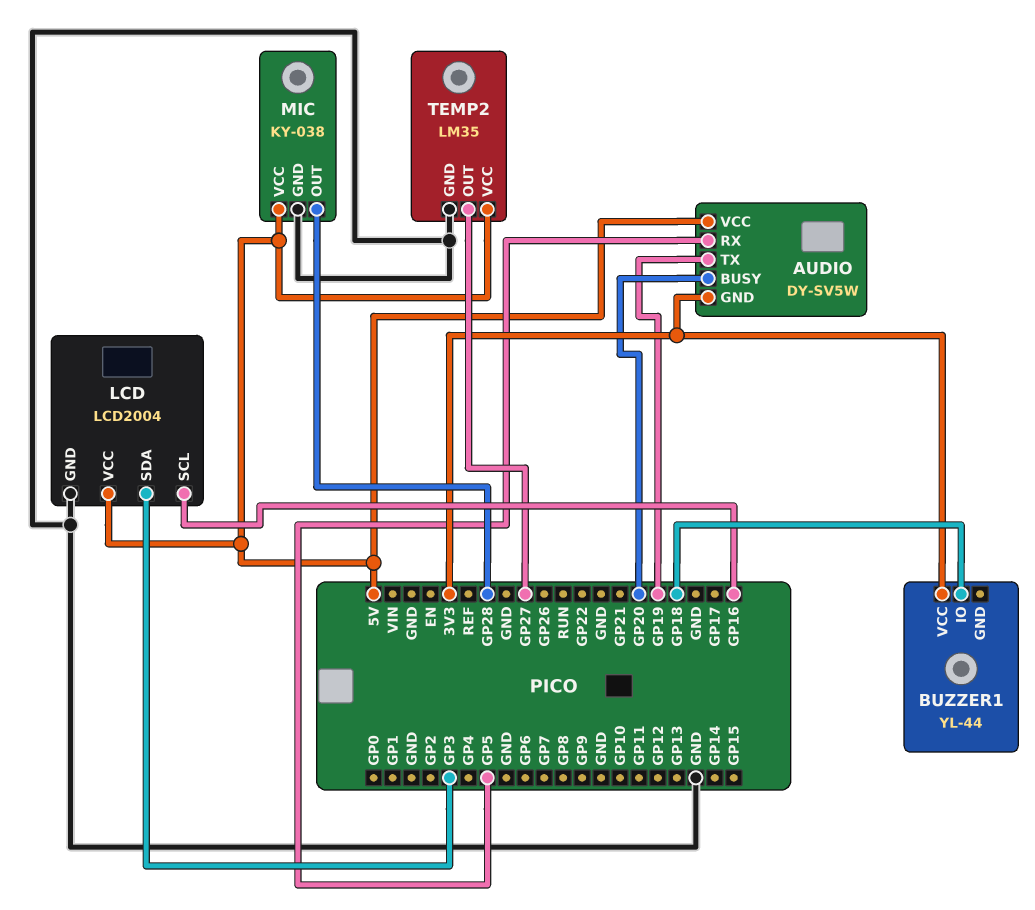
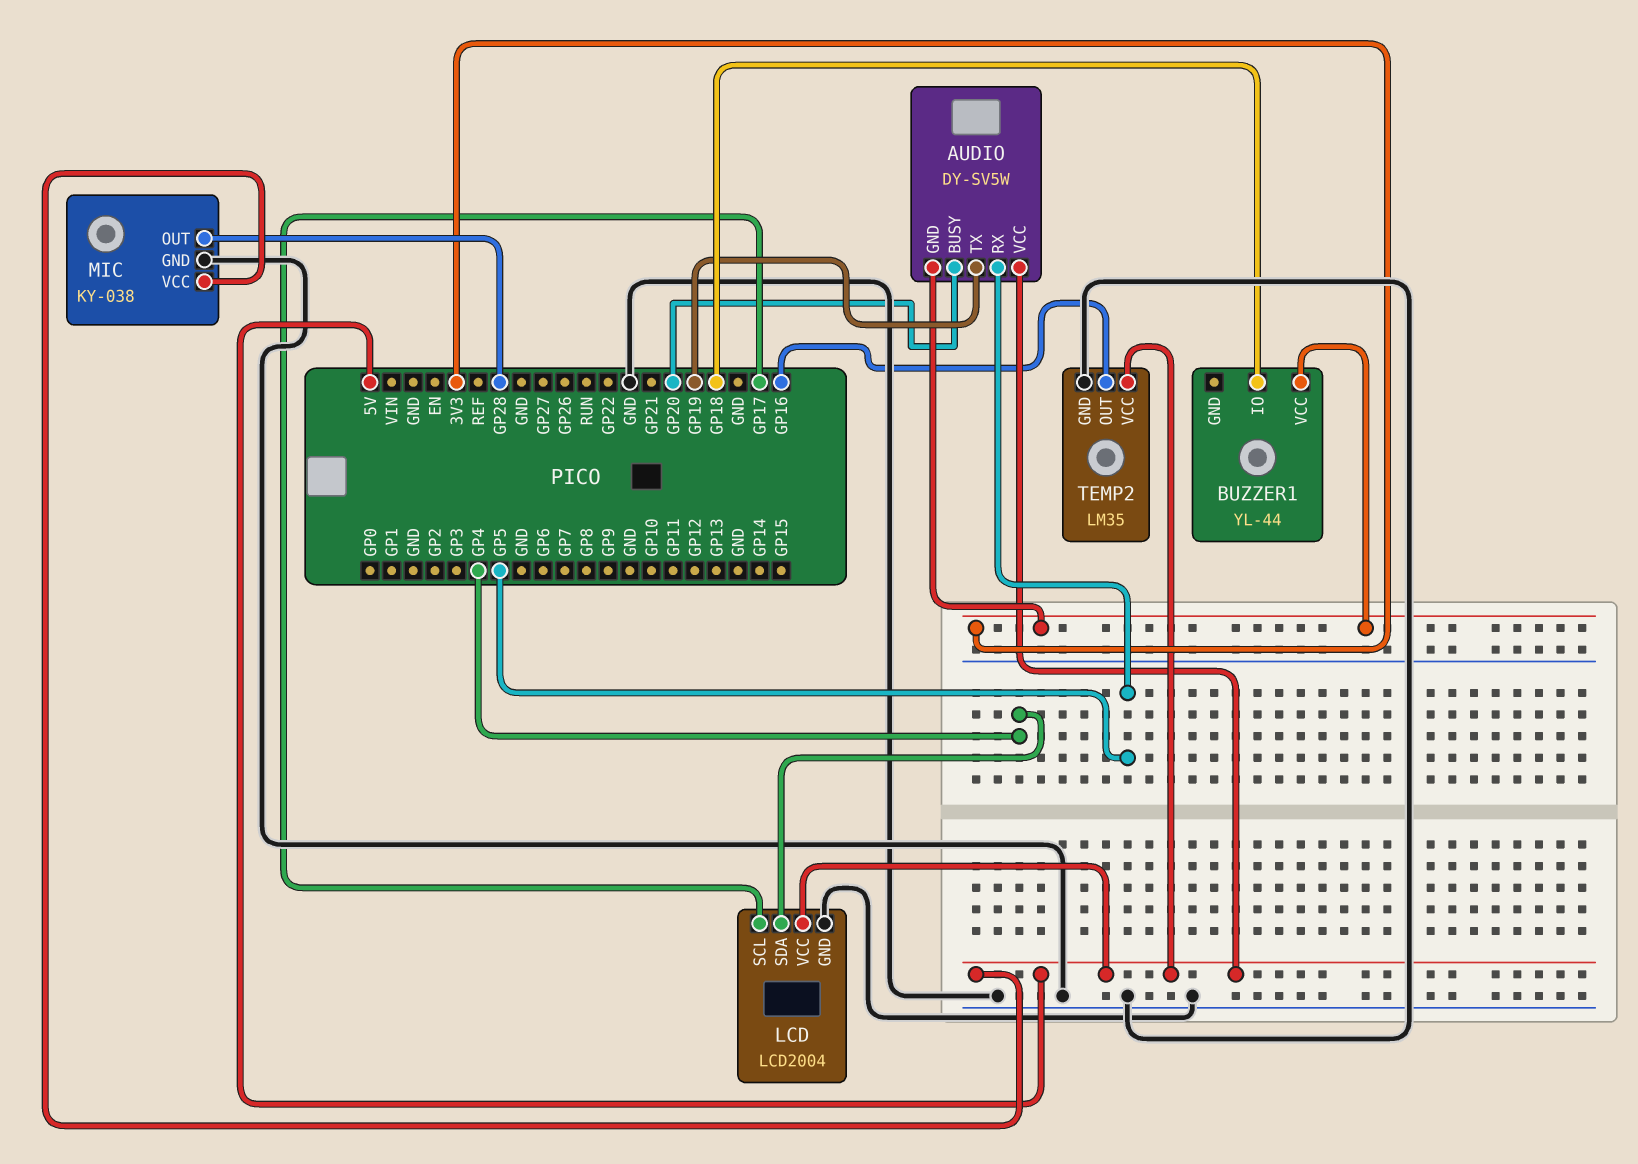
LCD pin SCL: GP16 -> GP17
LCD pin SDA: GP3 -> GP4
TEMP2 pin OUT: GP27 -> GP16

